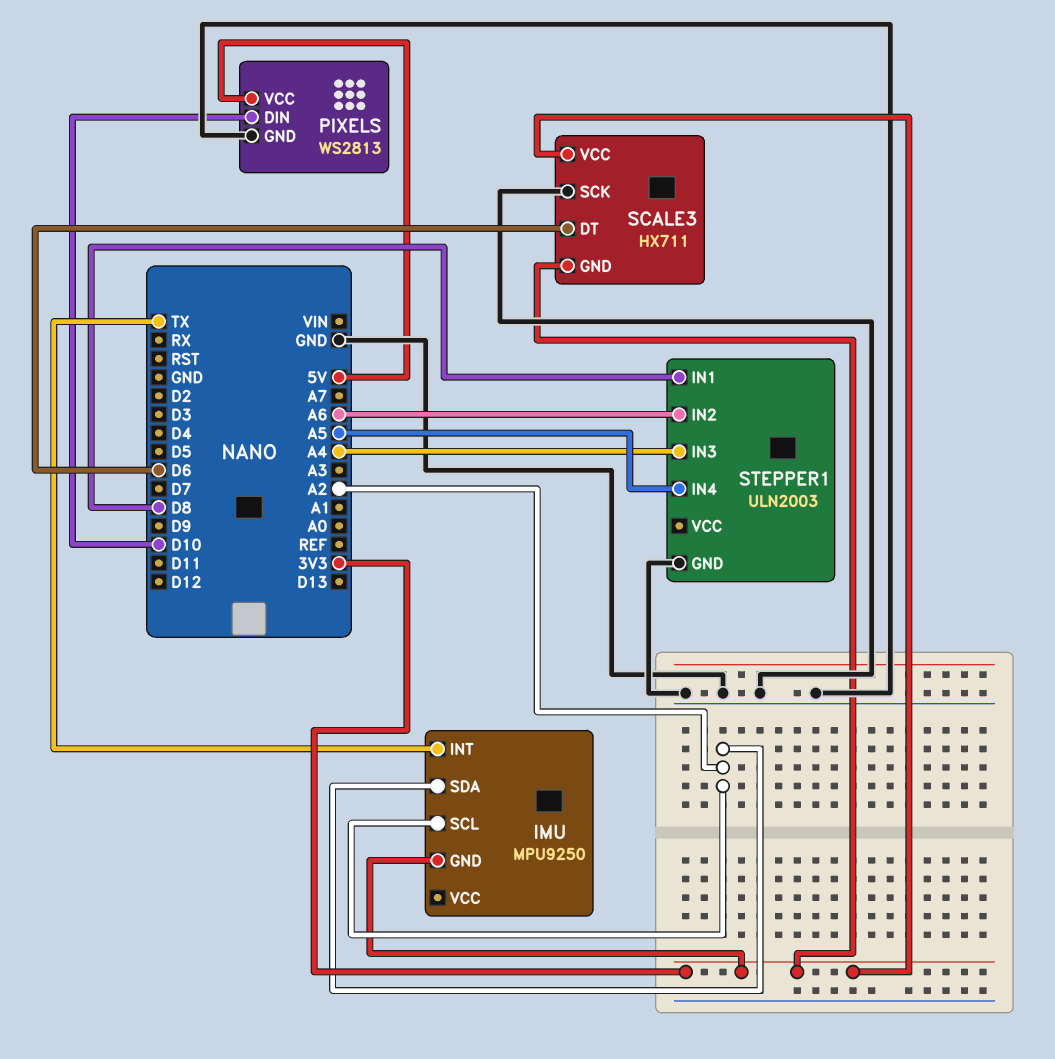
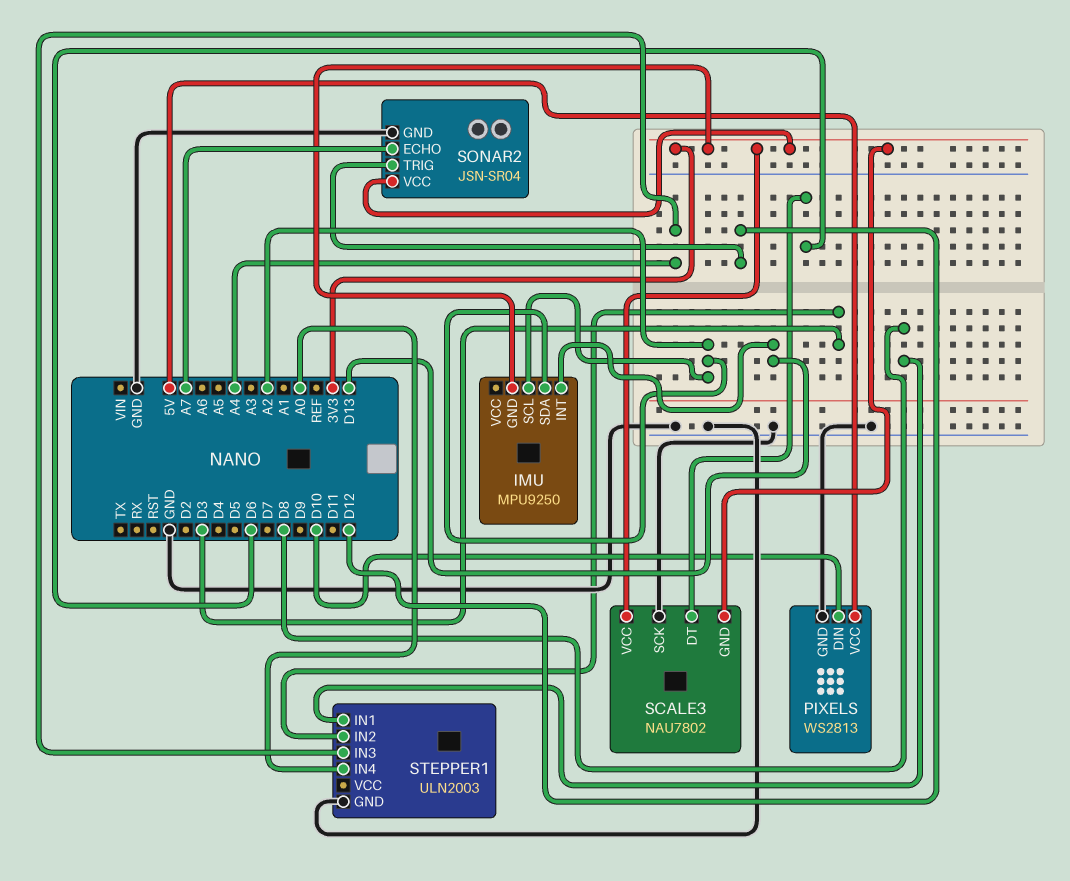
IMU pin INT: TX -> D13
SCALE3: HX711 -> NAU7802
SONAR2: none -> JSN-SR04
SONAR2 pin ECHO: none -> A7
SONAR2 pin GND: none -> GND
SONAR2 pin TRIG: none -> D12
SONAR2 pin VCC: none -> 3V3
STEPPER1 pin IN2: A6 -> D3
STEPPER1 pin IN4: A5 -> A0

